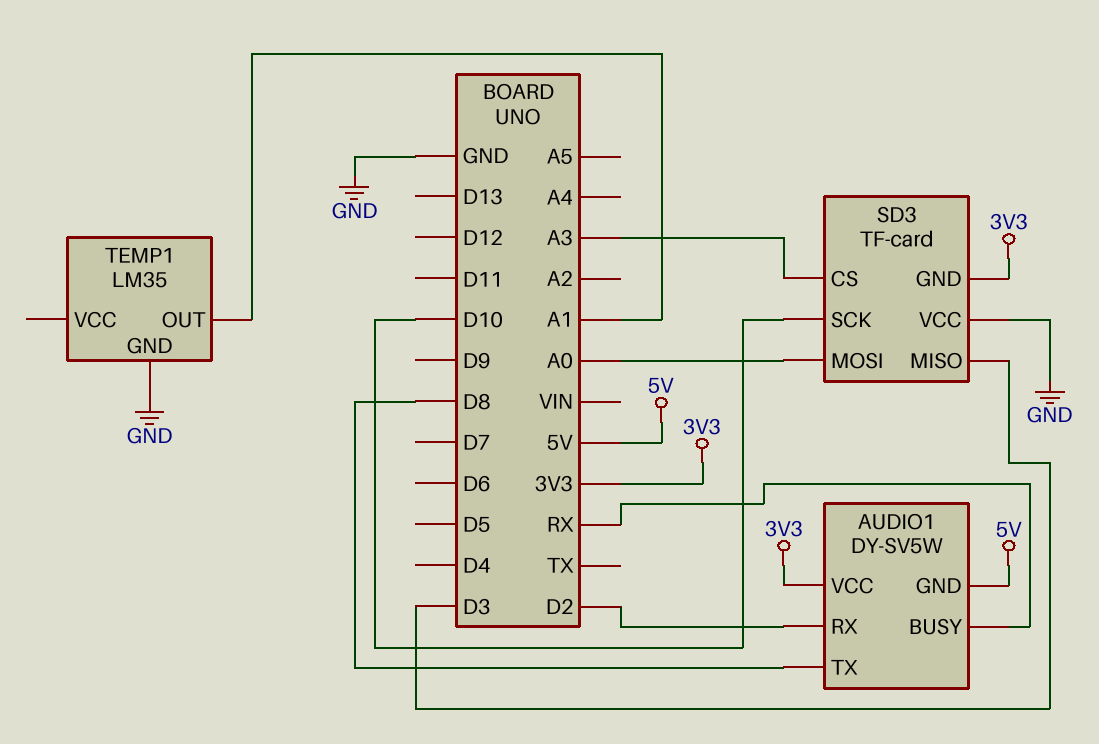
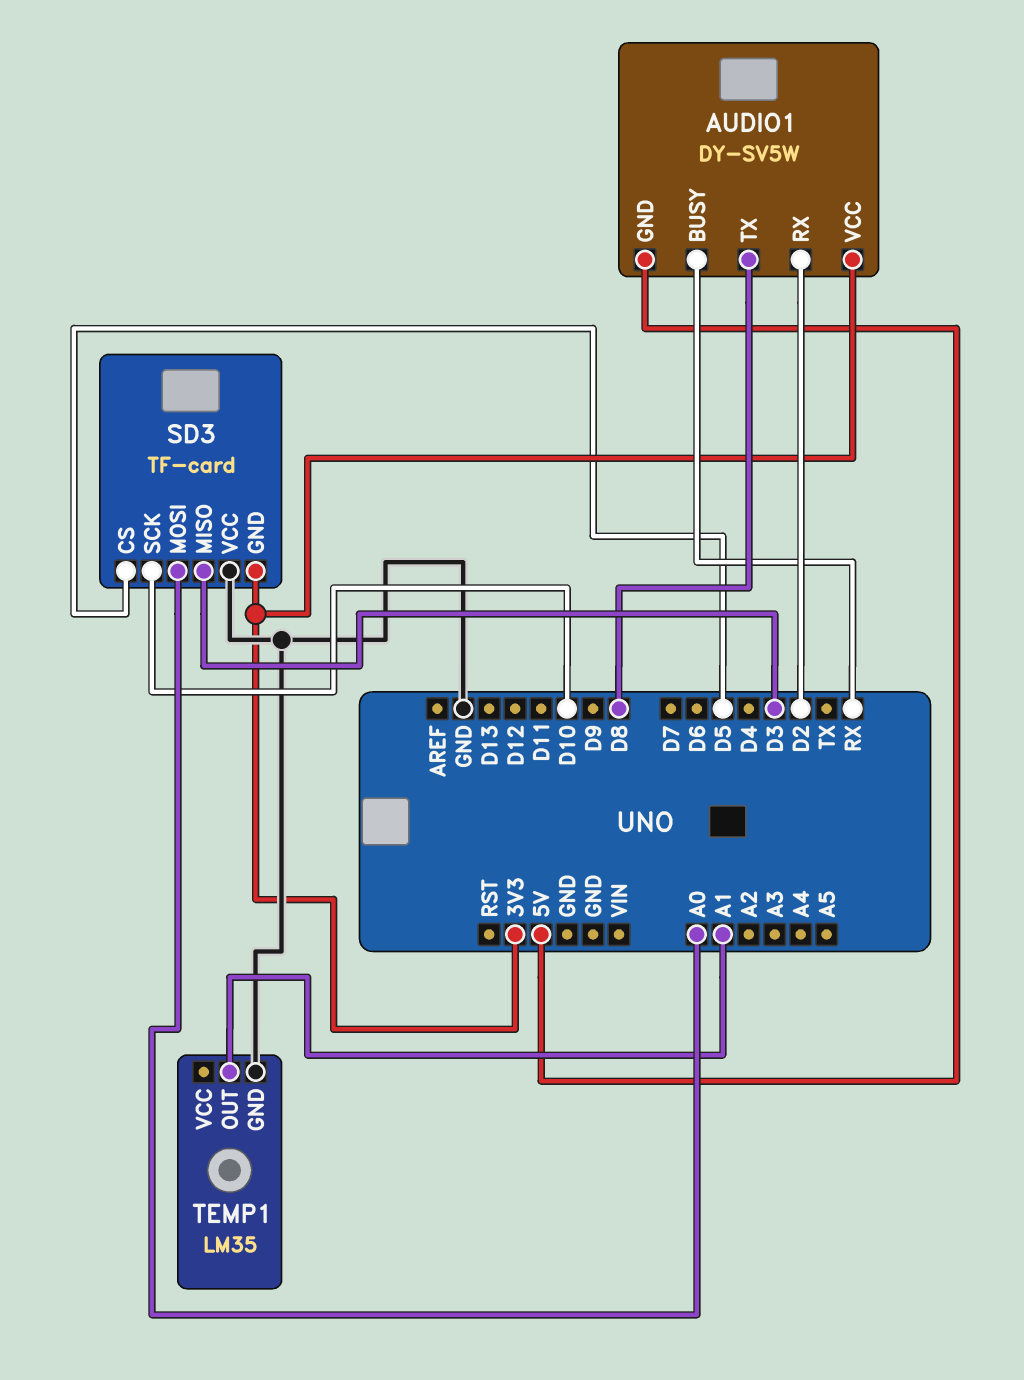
SD3 pin CS: A3 -> D5

